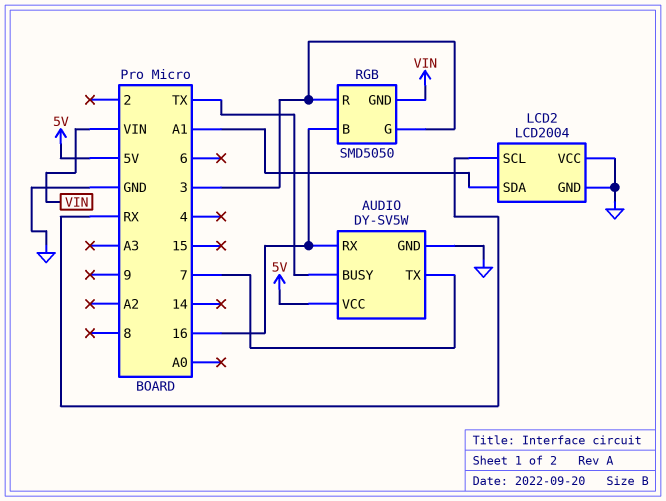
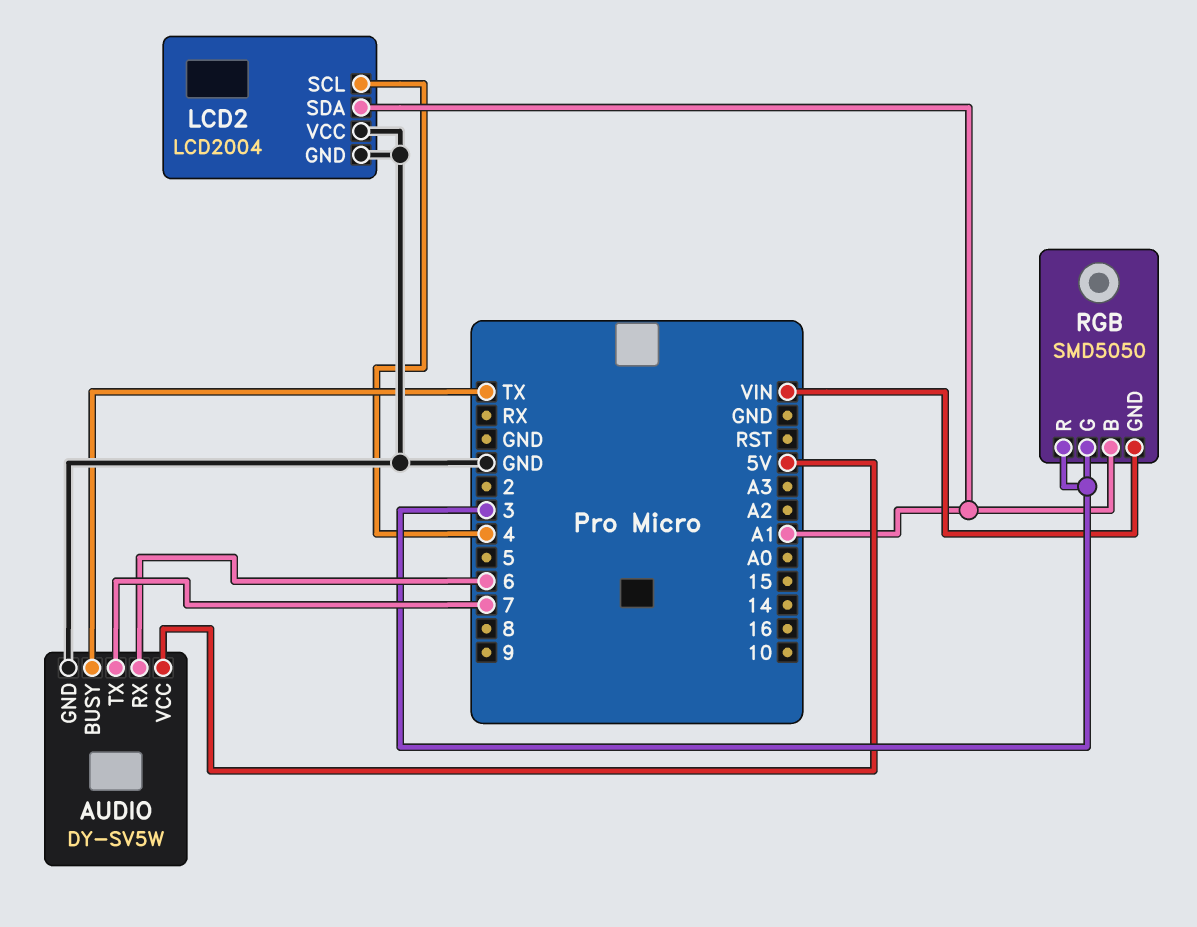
AUDIO pin RX: 16 -> 6
LCD2 pin SCL: RX -> 4
RGB pin B: 16 -> A1

